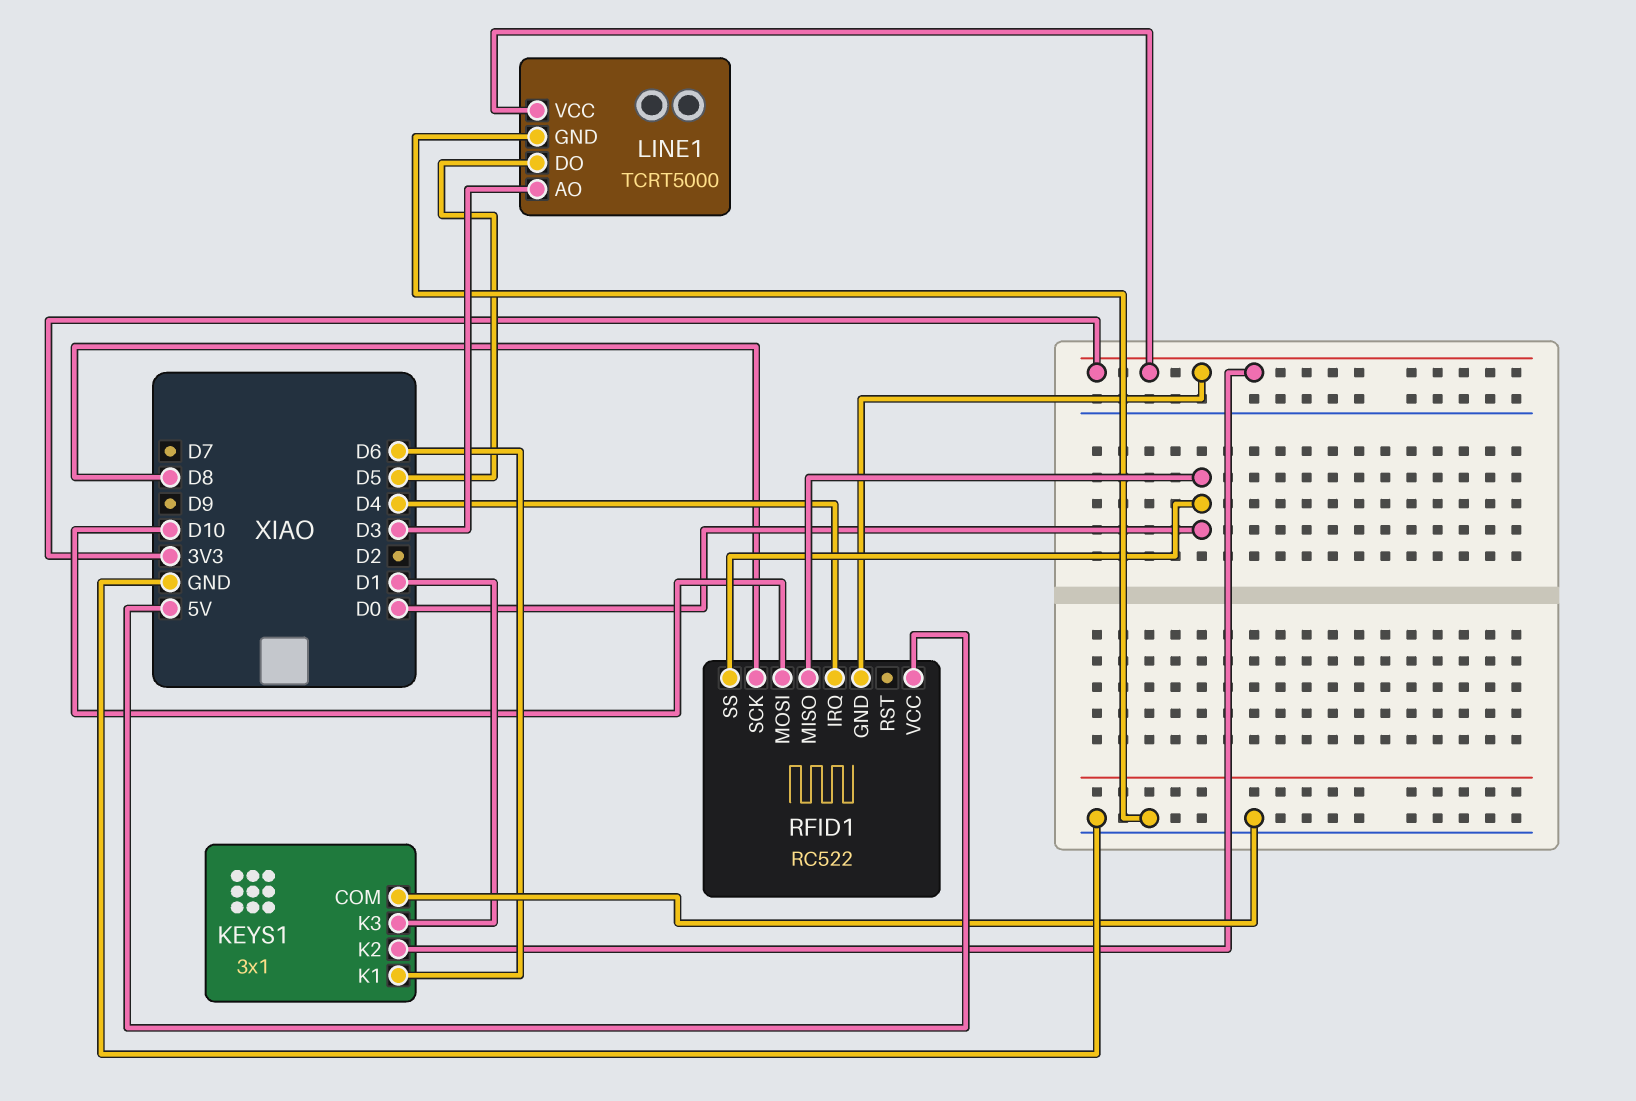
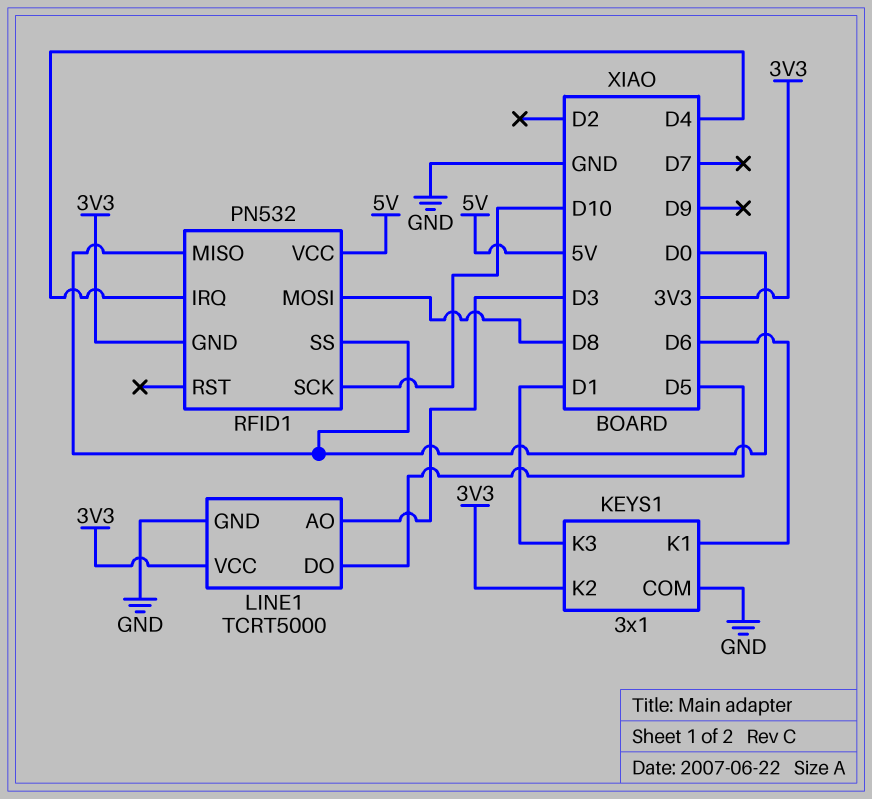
RFID1: RC522 -> PN532
RFID1 pin MOSI: D10 -> D8
RFID1 pin SCK: D8 -> D10

